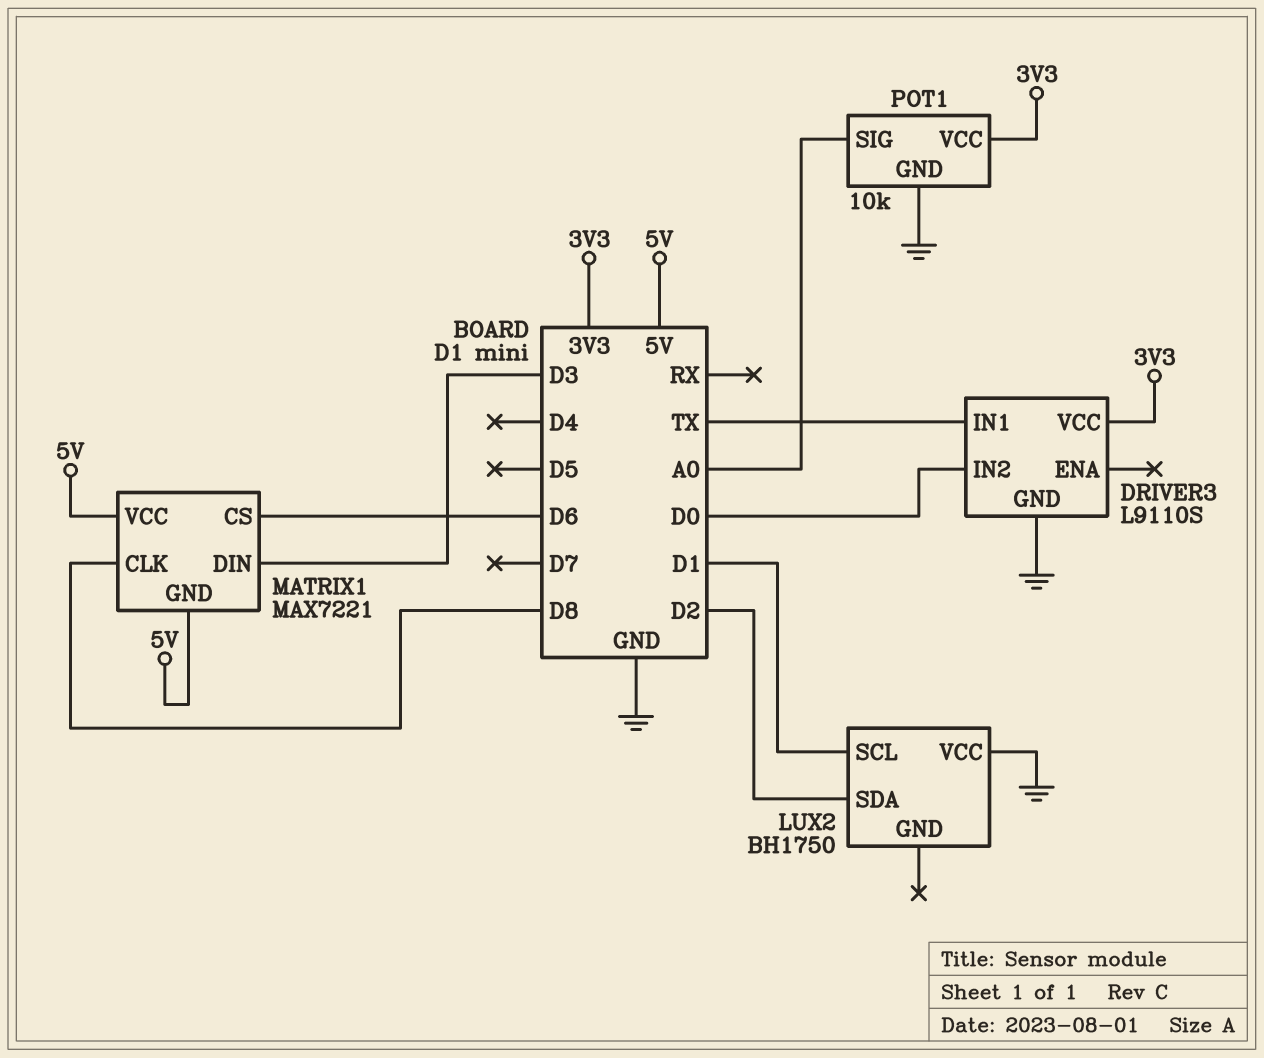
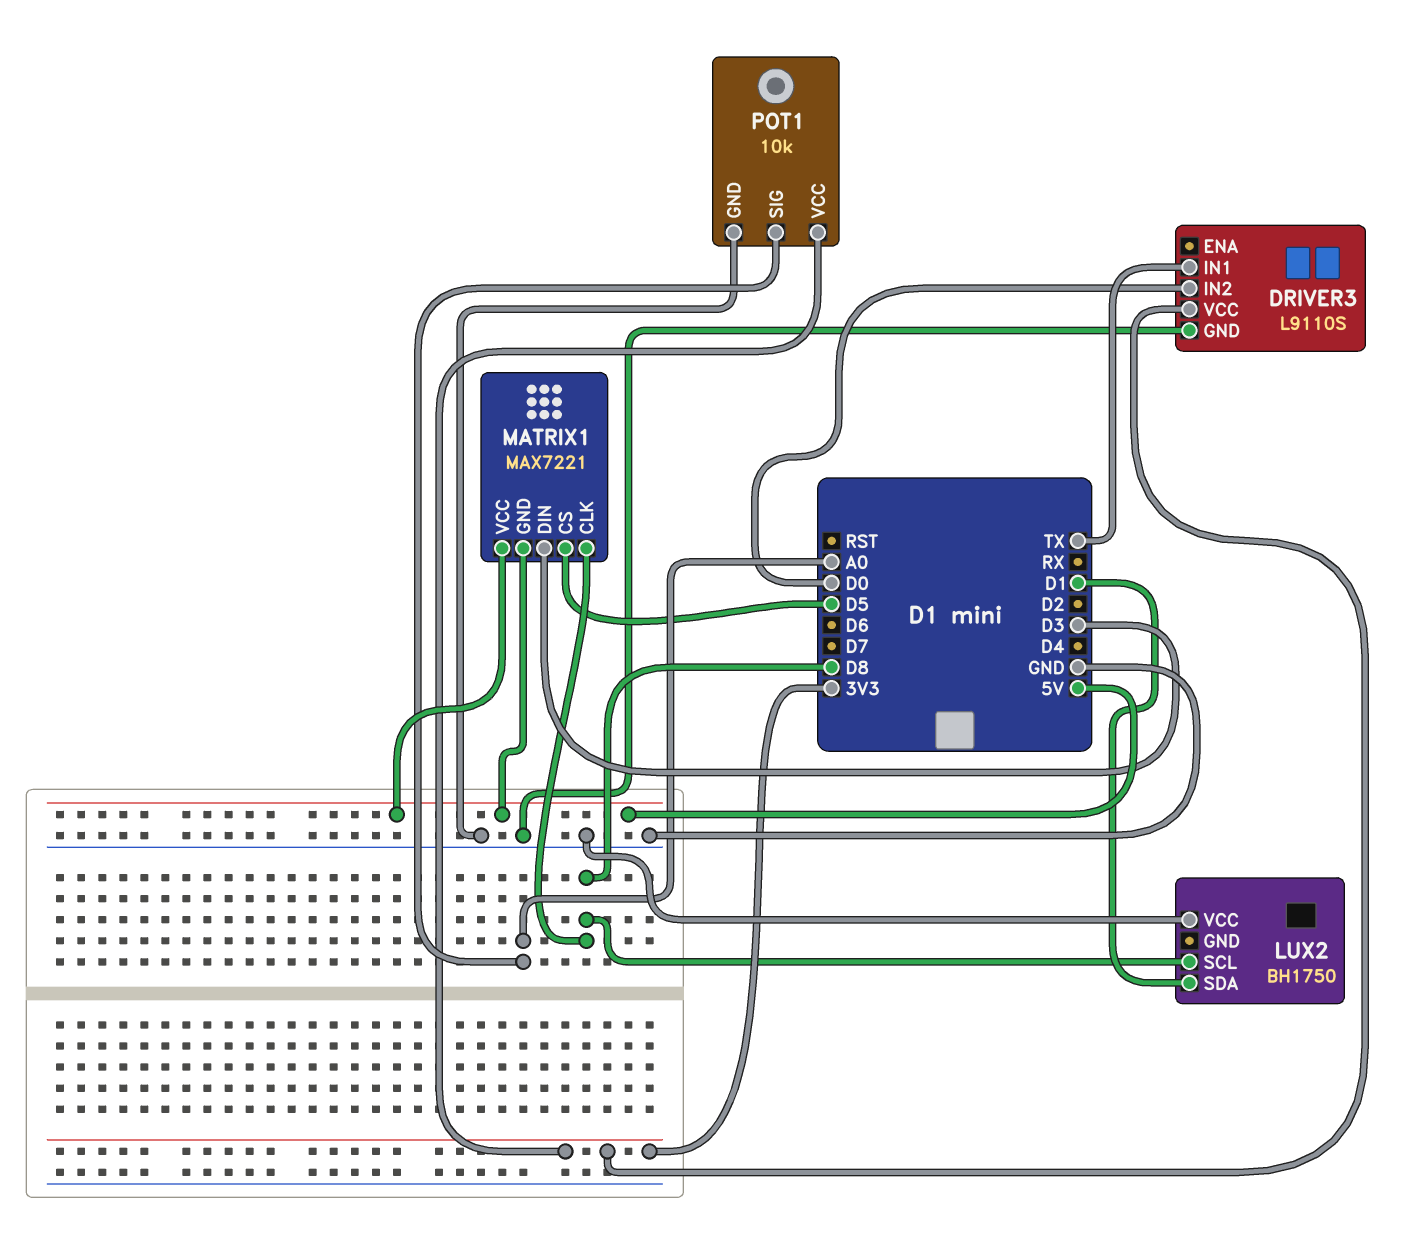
LUX2 pin SCL: D1 -> D8
LUX2 pin SDA: D2 -> D1
MATRIX1 pin CS: D6 -> D5

